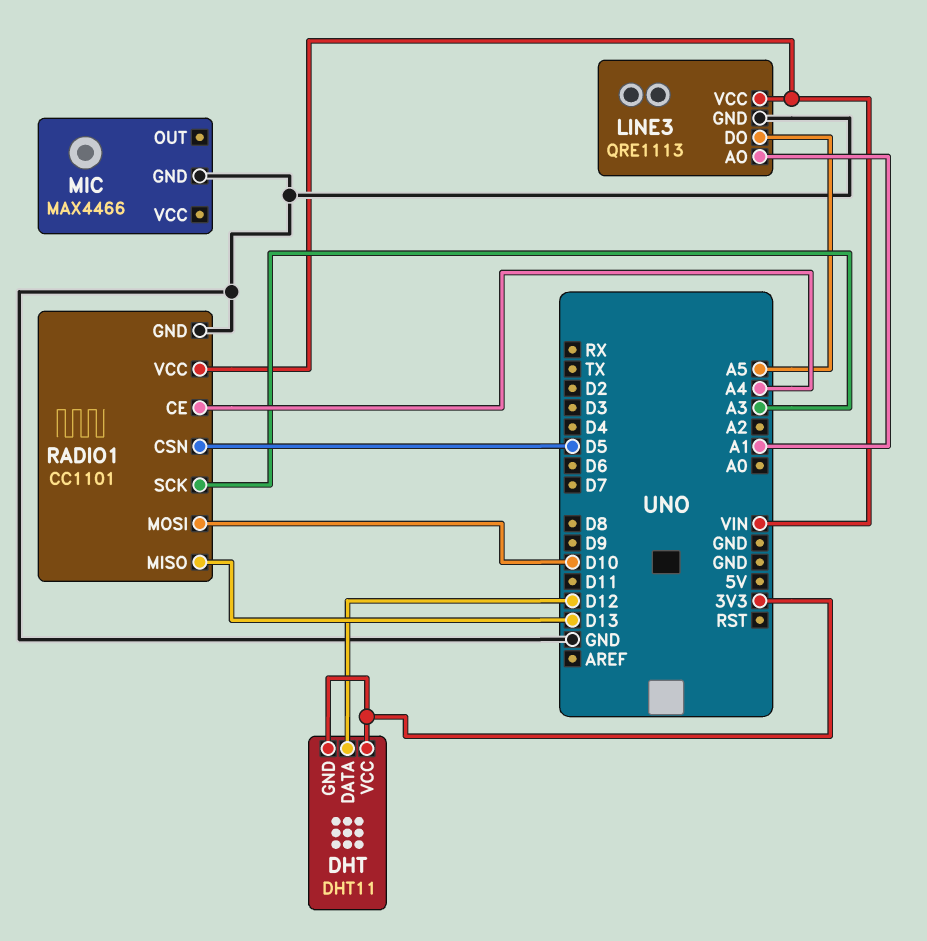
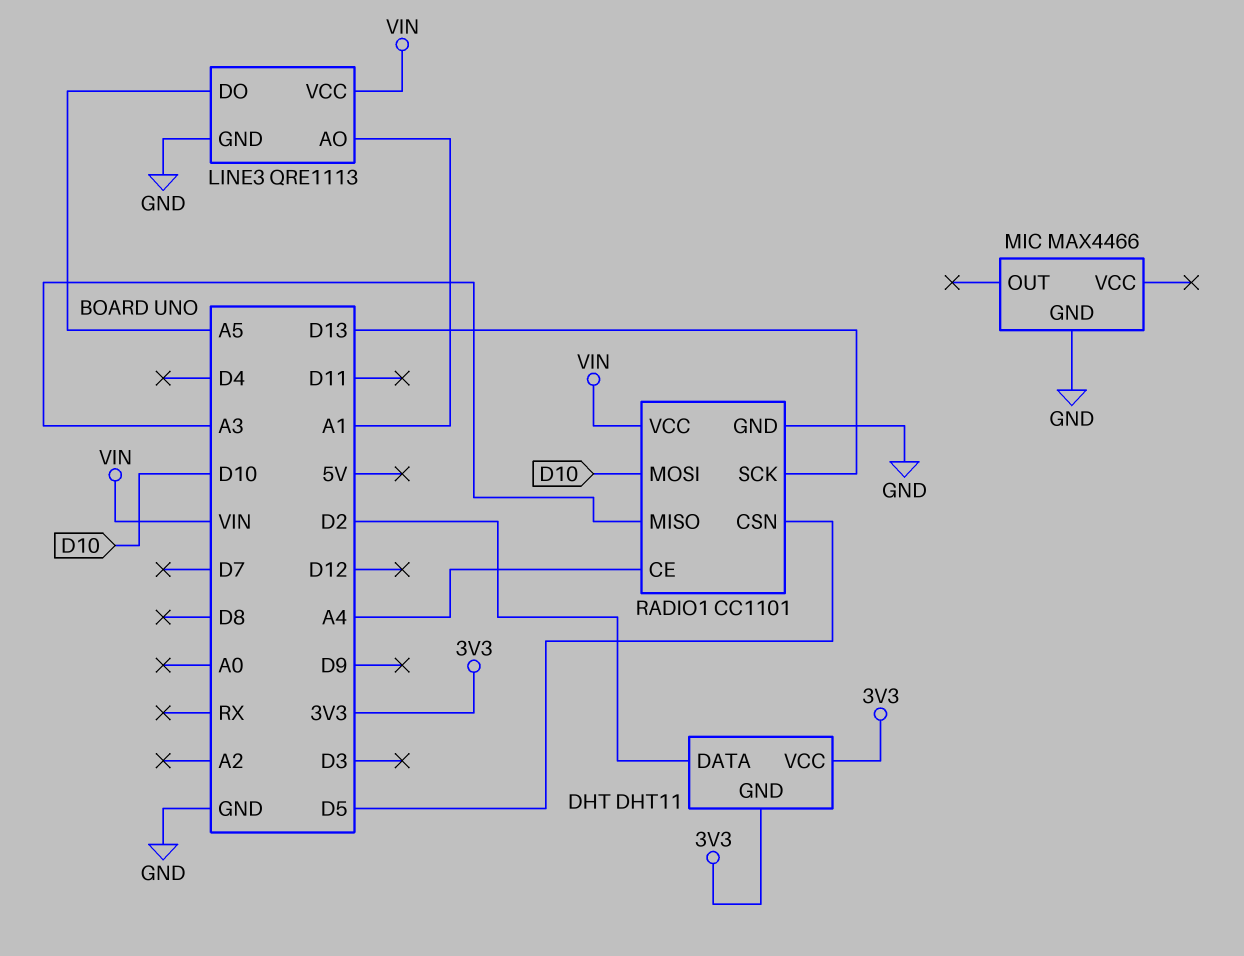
DHT pin DATA: D12 -> D2
RADIO1 pin MISO: D13 -> A3
RADIO1 pin SCK: A3 -> D13

